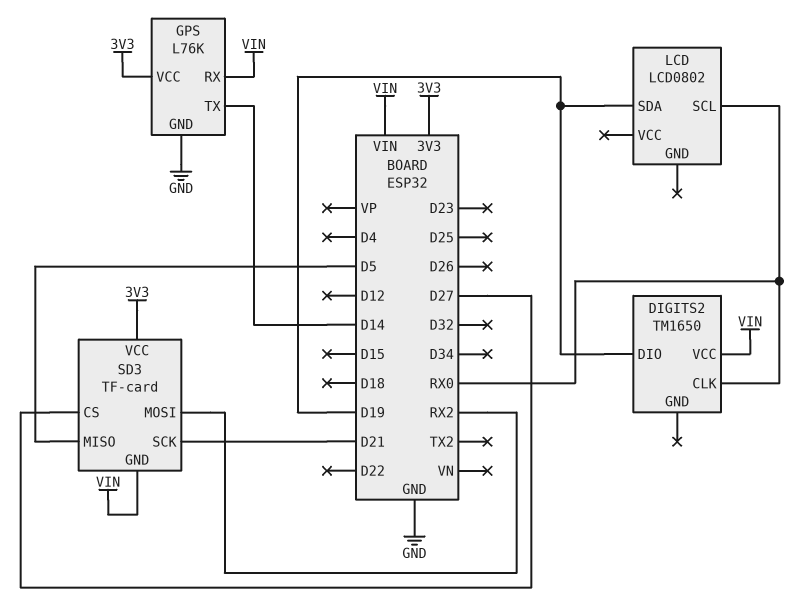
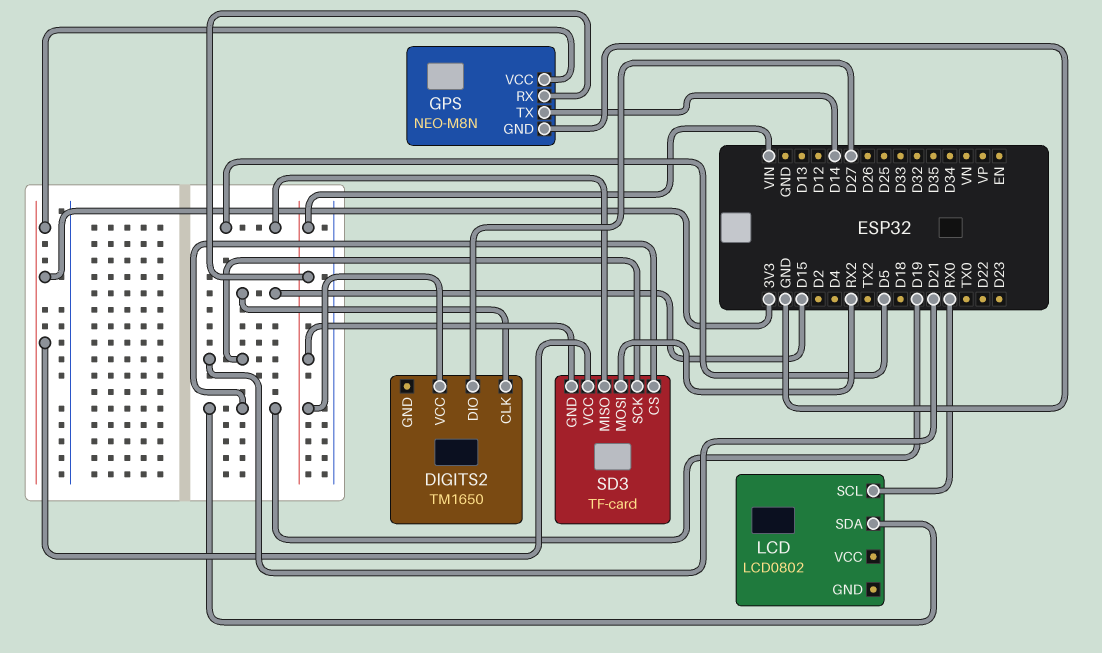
DIGITS2 pin CLK: RX0 -> D15
DIGITS2 pin DIO: D19 -> D27
GPS: L76K -> NEO-M8N
SD3 pin CS: D27 -> D19

